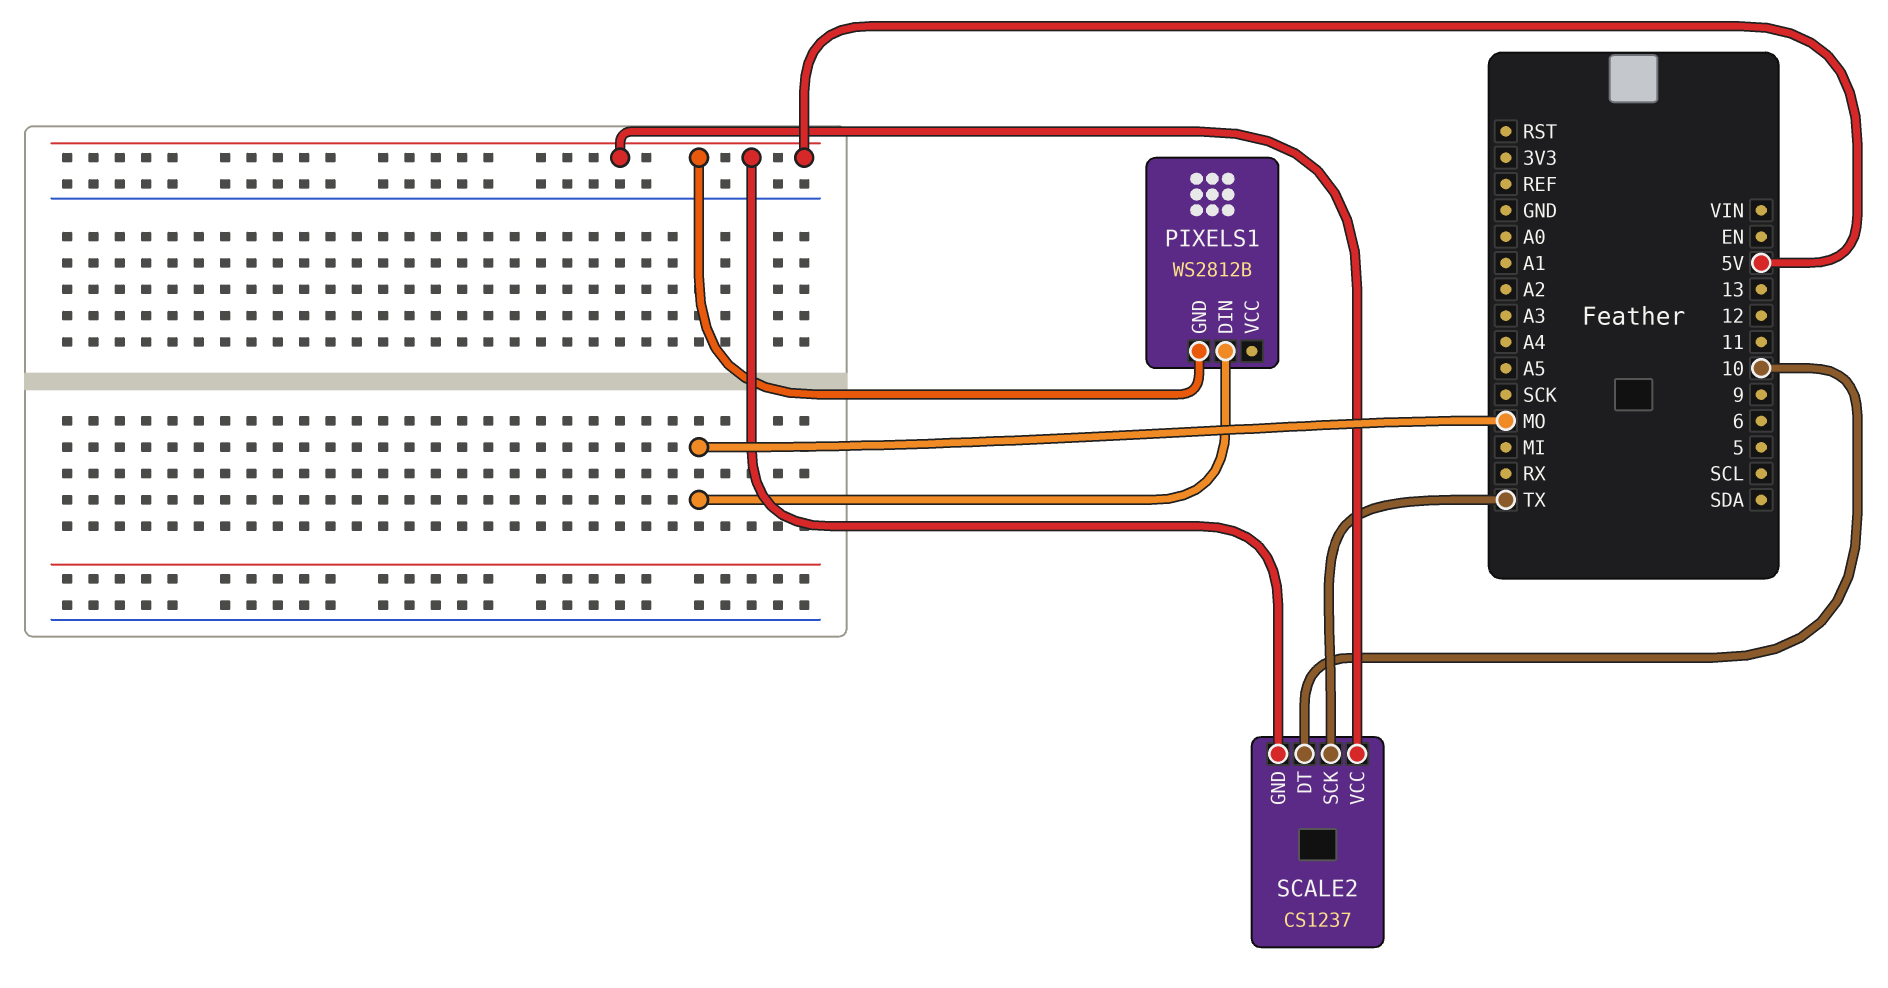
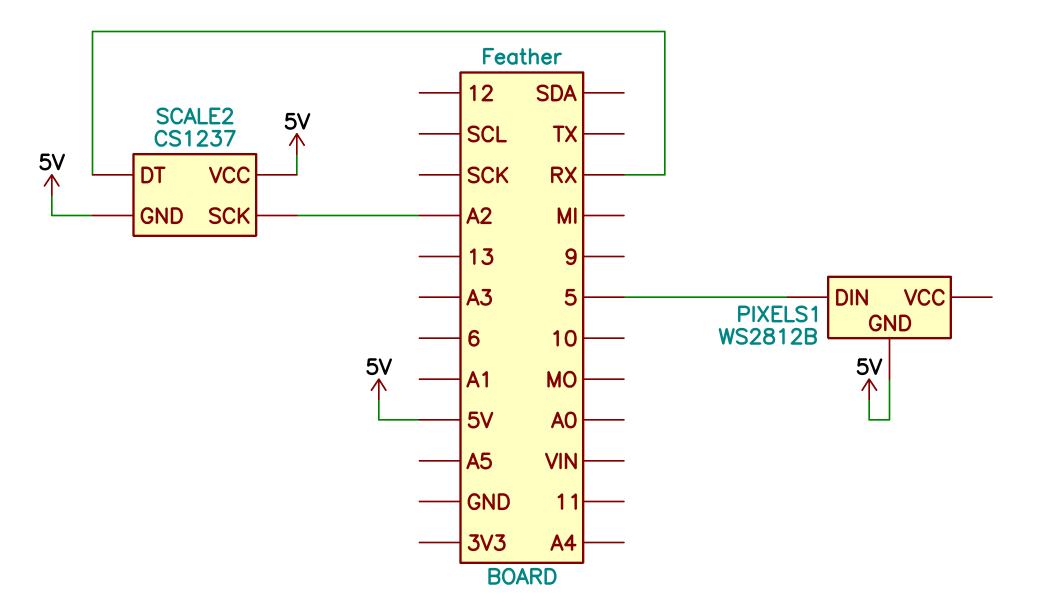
PIXELS1 pin DIN: MO -> 5
SCALE2 pin DT: 10 -> RX
SCALE2 pin SCK: TX -> A2

